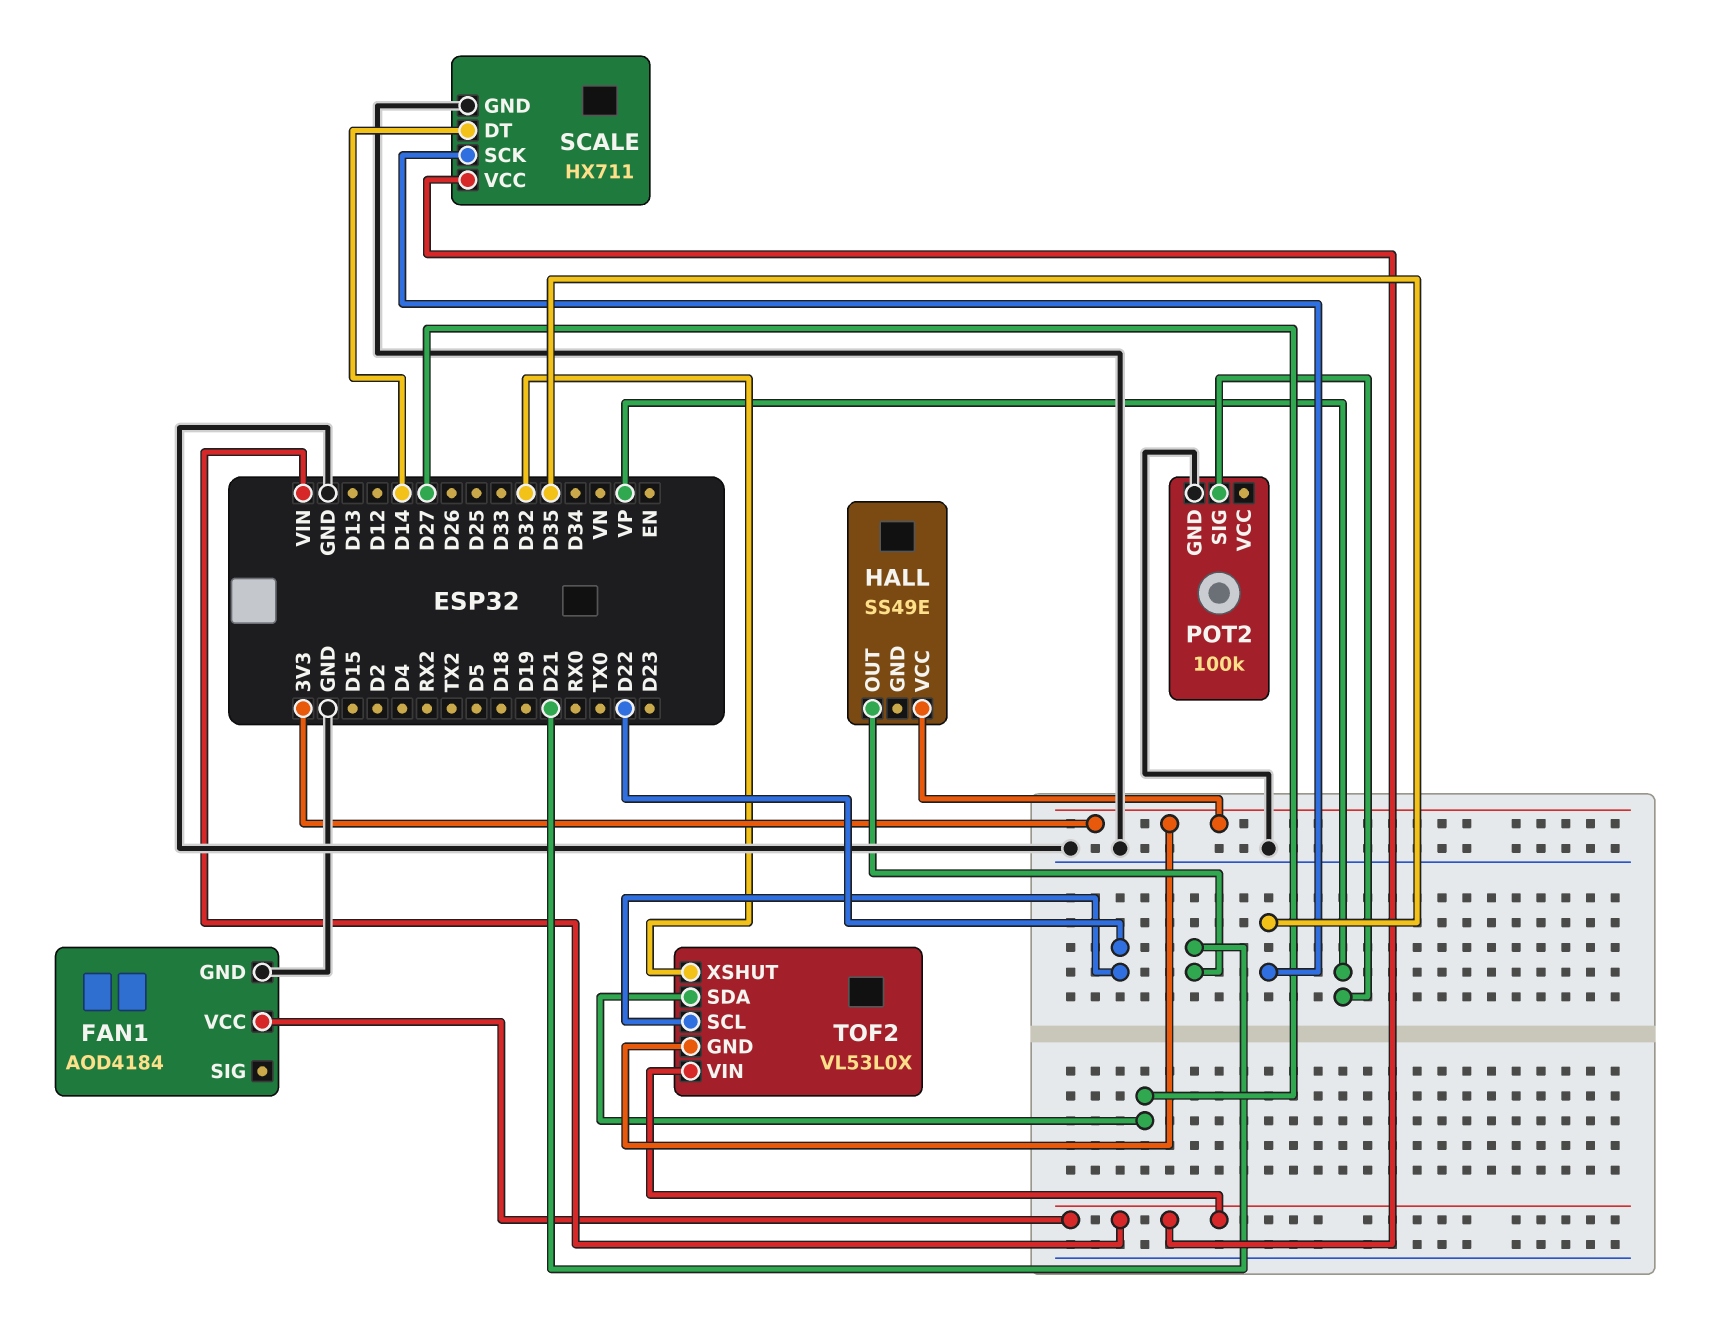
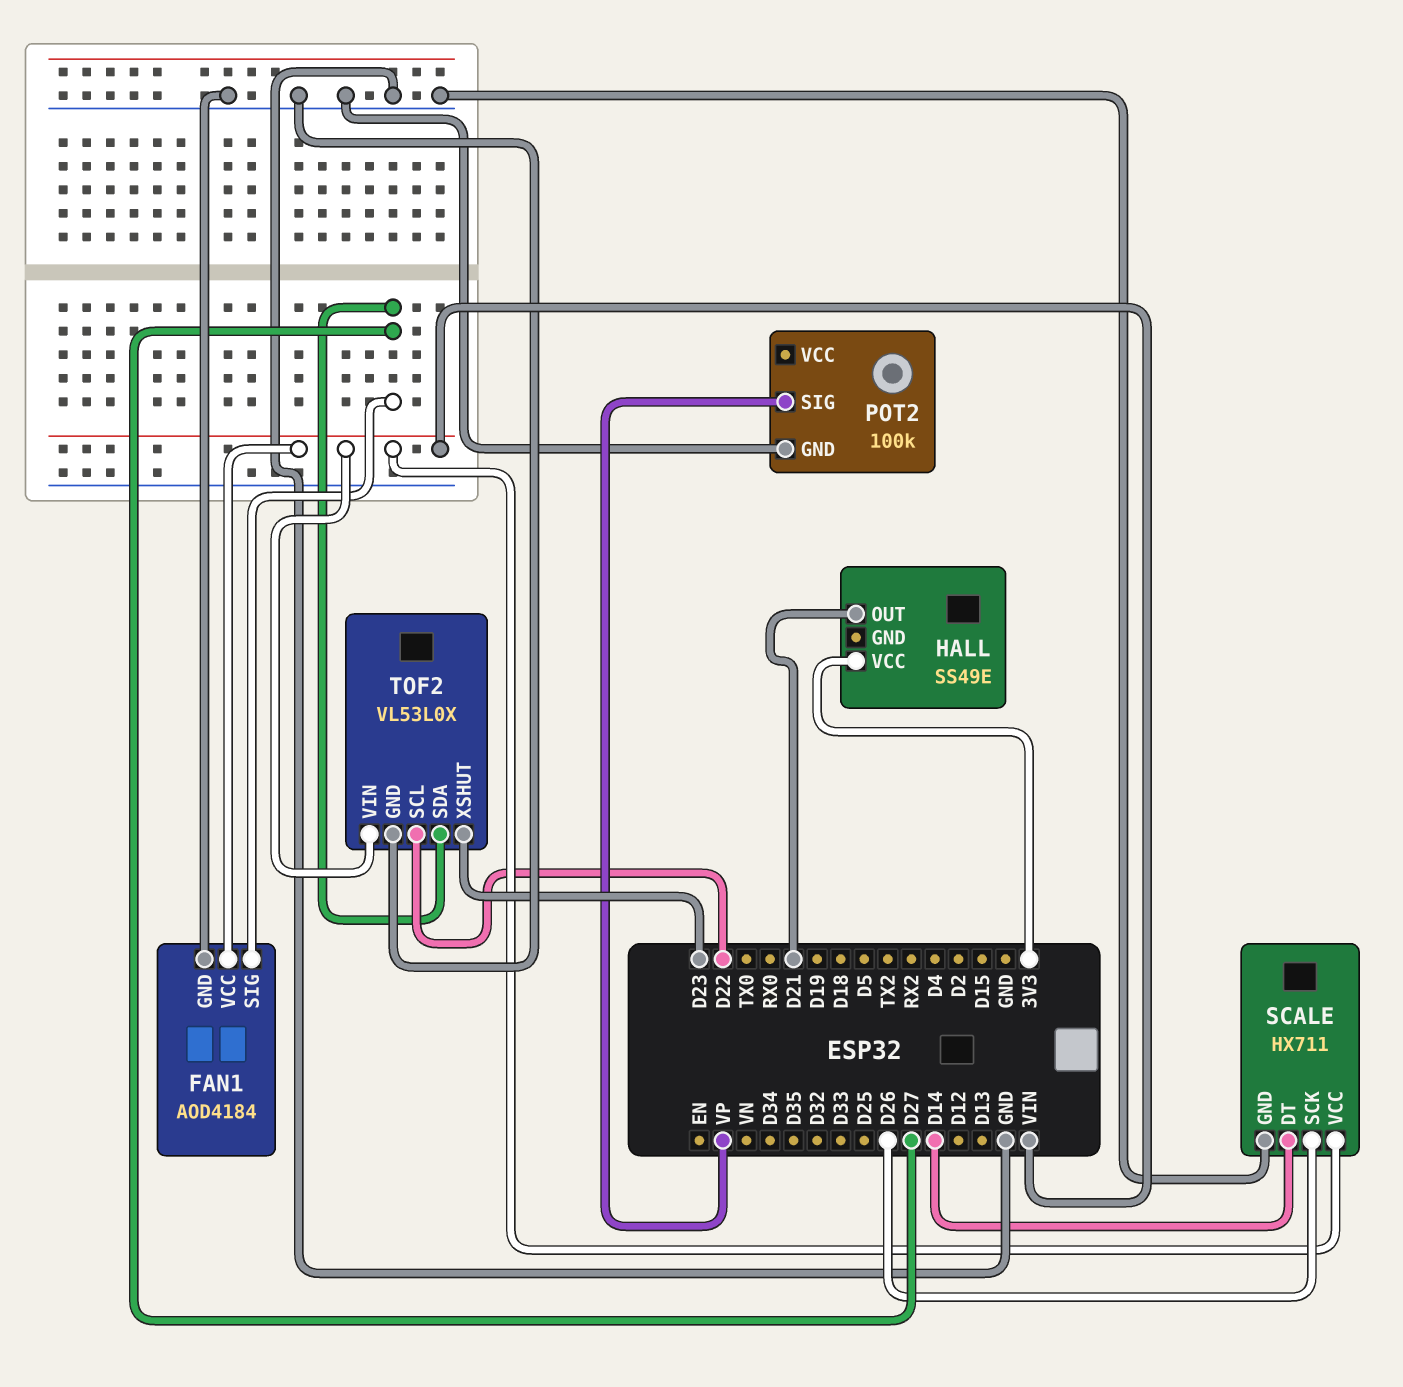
FAN1 pin SIG: none -> D27
SCALE pin SCK: D35 -> D26
TOF2 pin GND: 3V3 -> GND
TOF2 pin XSHUT: D32 -> D23

